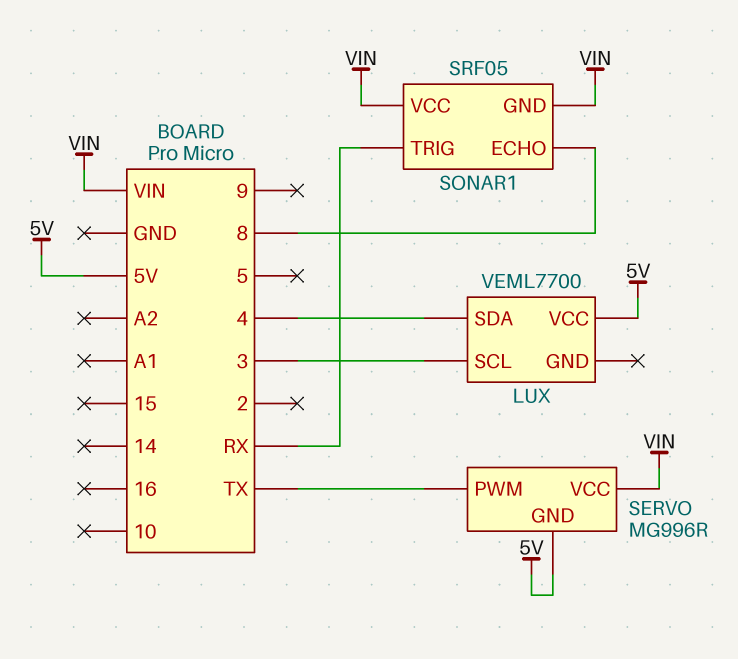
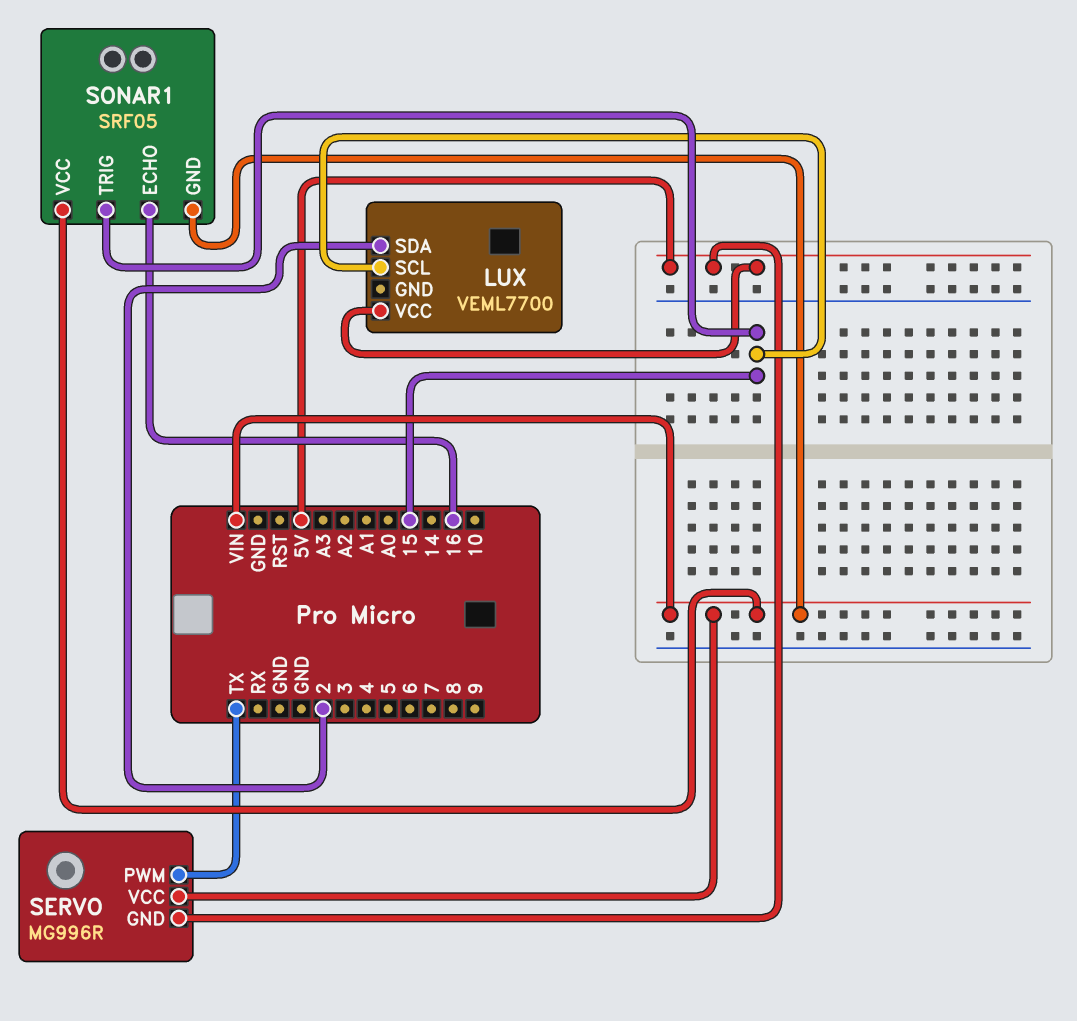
LUX pin SCL: 3 -> 15
LUX pin SDA: 4 -> 2
SONAR1 pin ECHO: 8 -> 16
SONAR1 pin TRIG: RX -> 15

